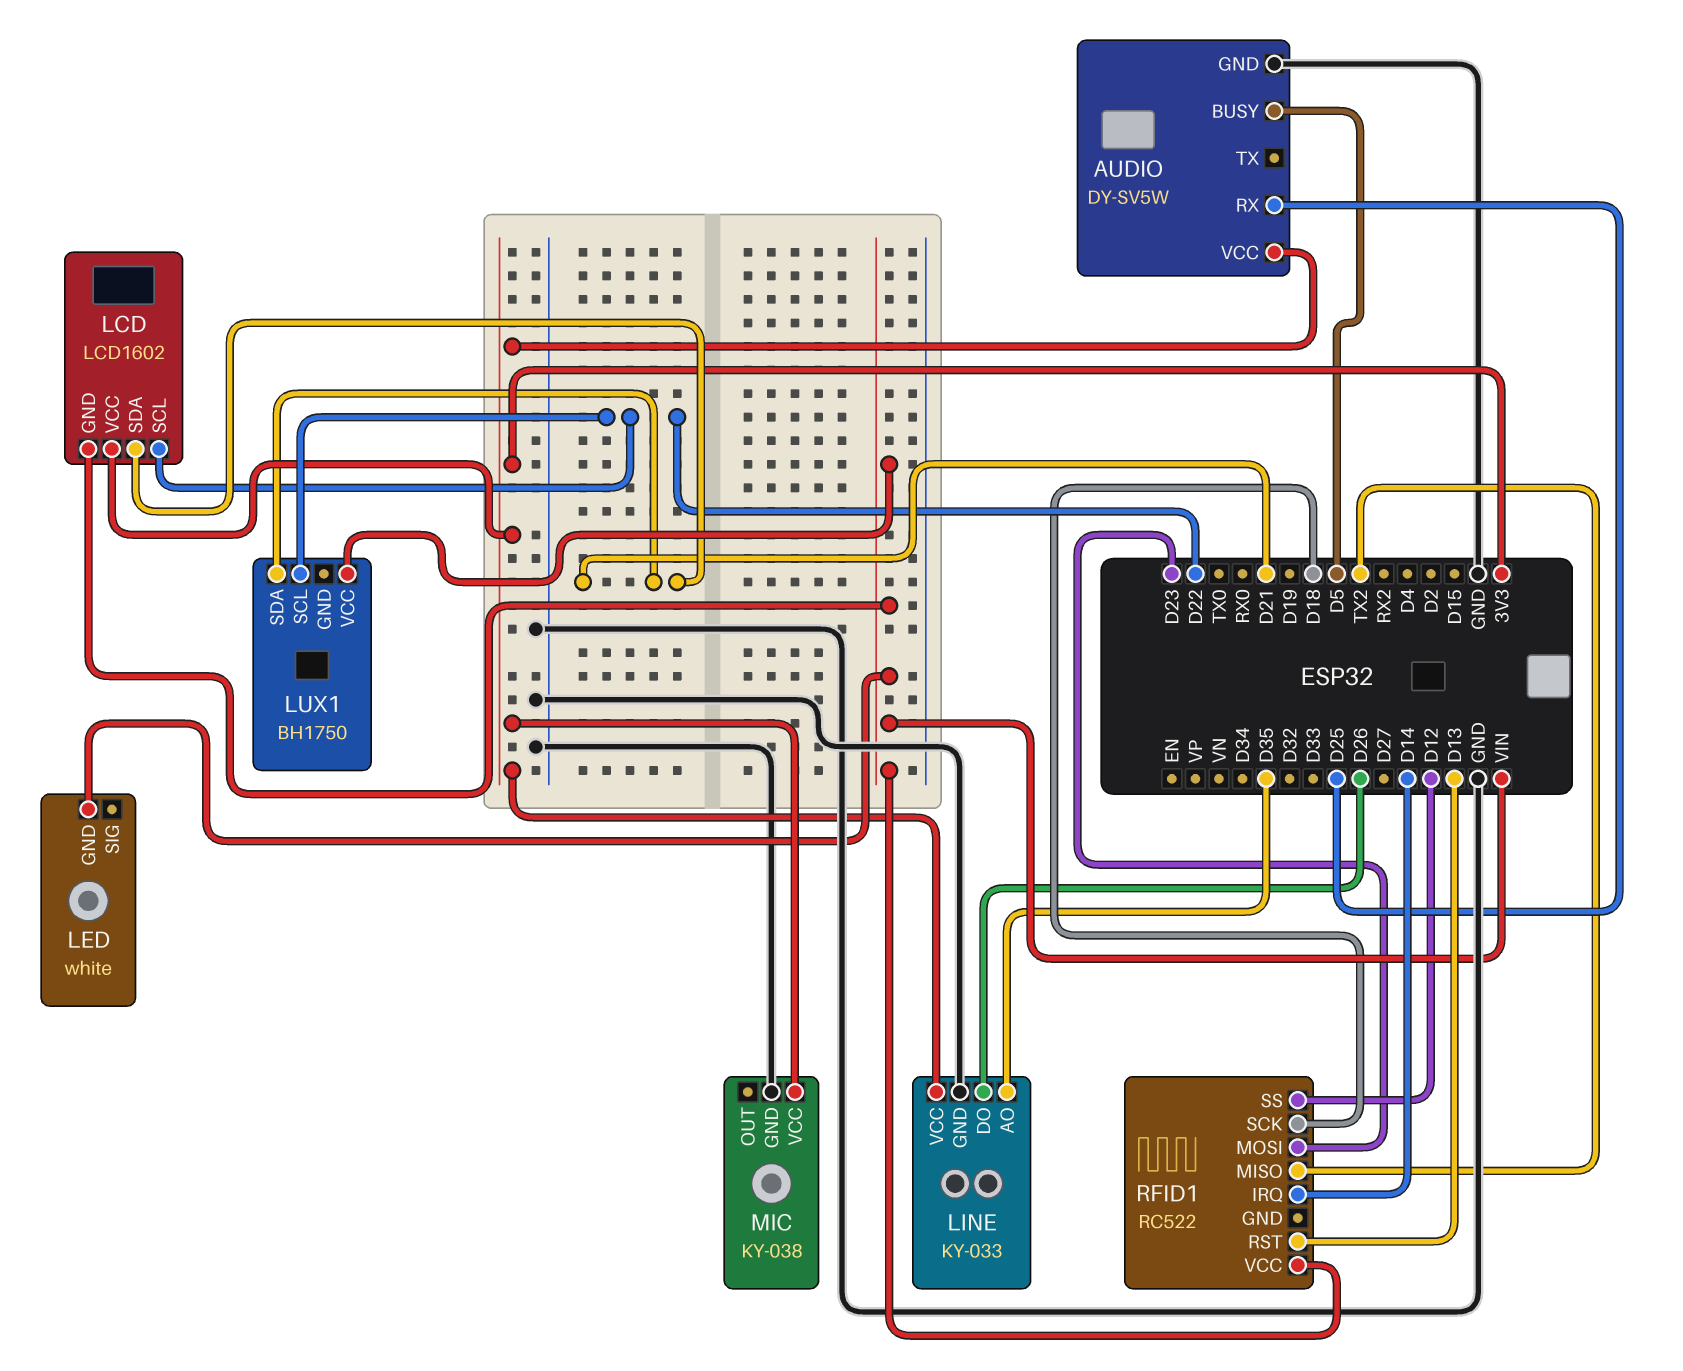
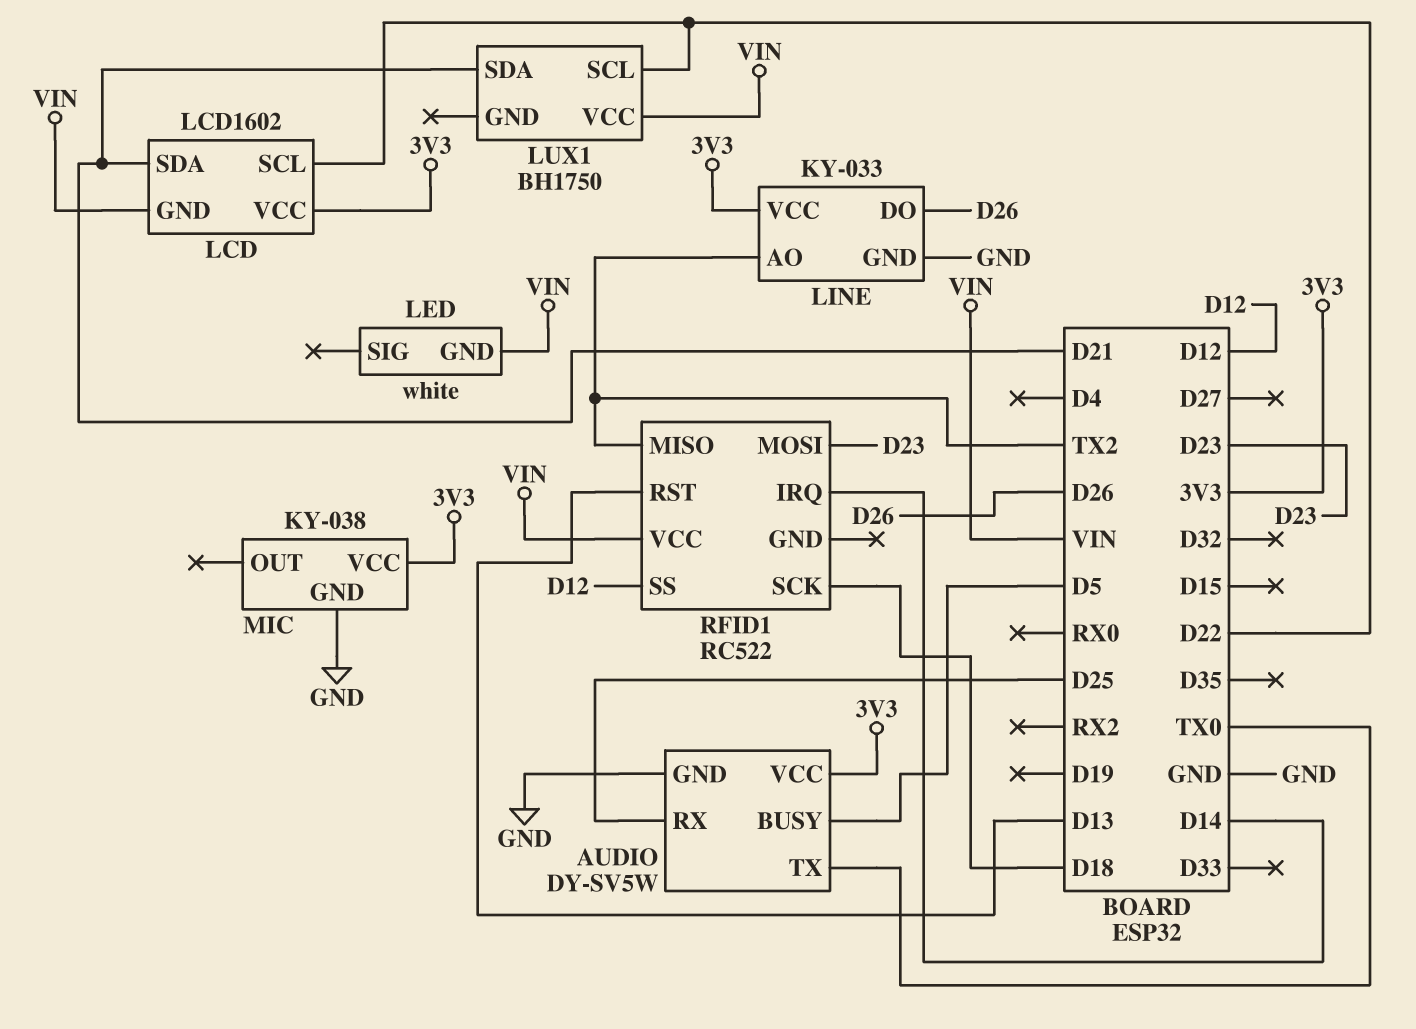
AUDIO pin TX: none -> TX0
LINE pin AO: D35 -> TX2

